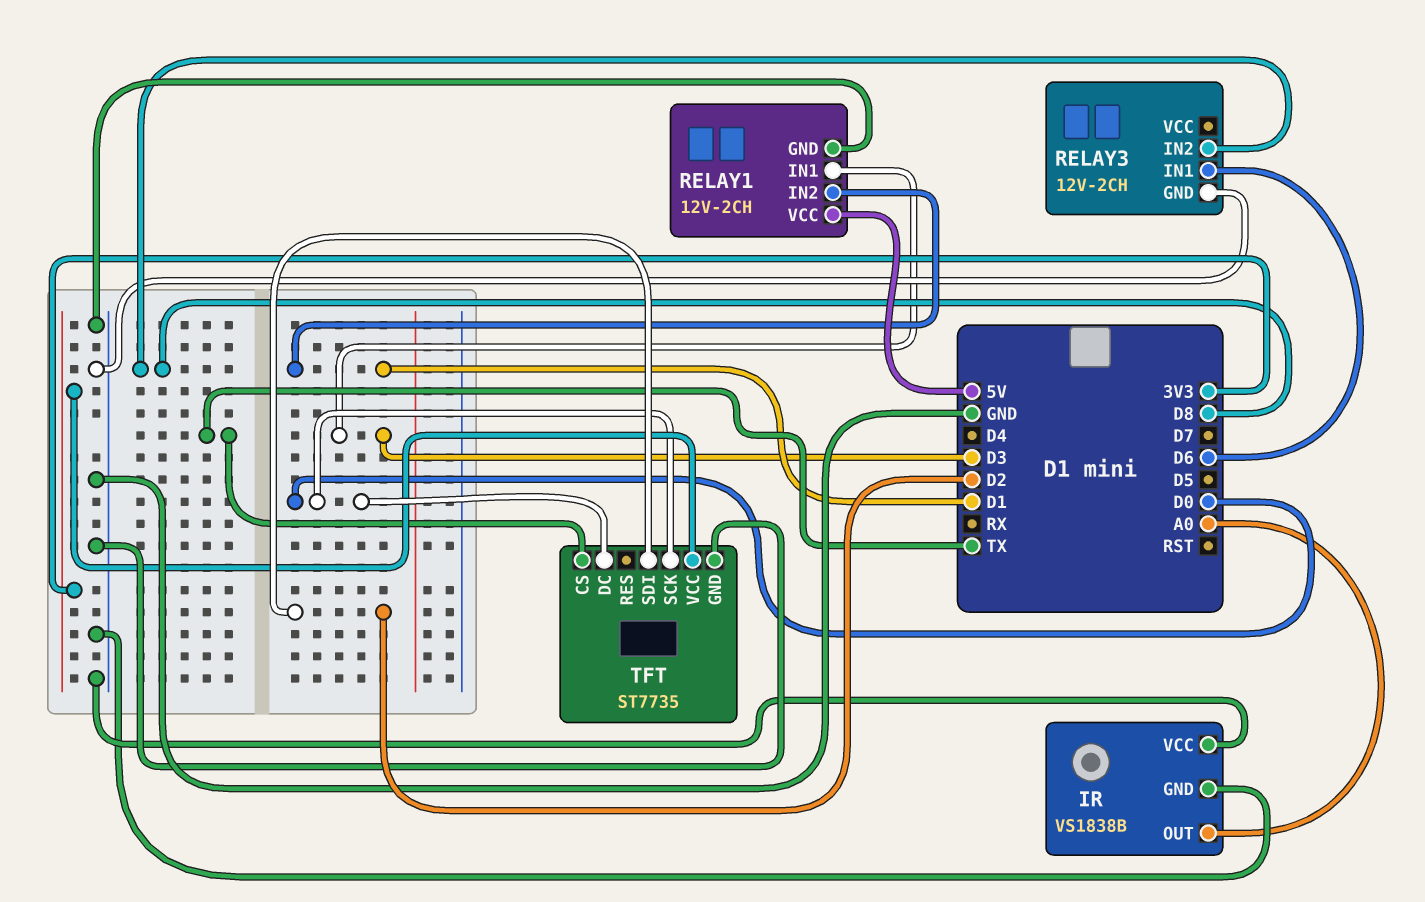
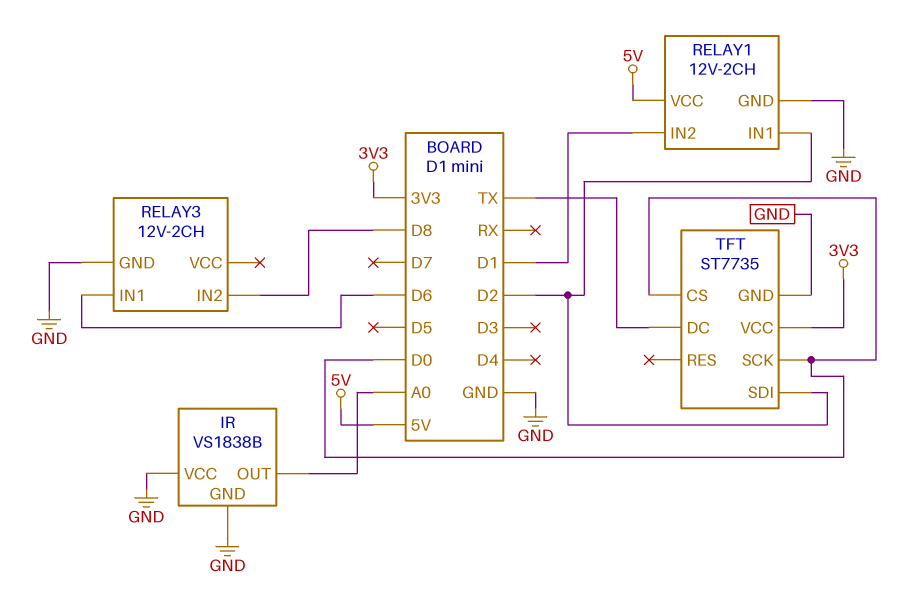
RELAY1 pin IN1: D3 -> D2
TFT pin CS: TX -> D0
TFT pin DC: D0 -> TX

